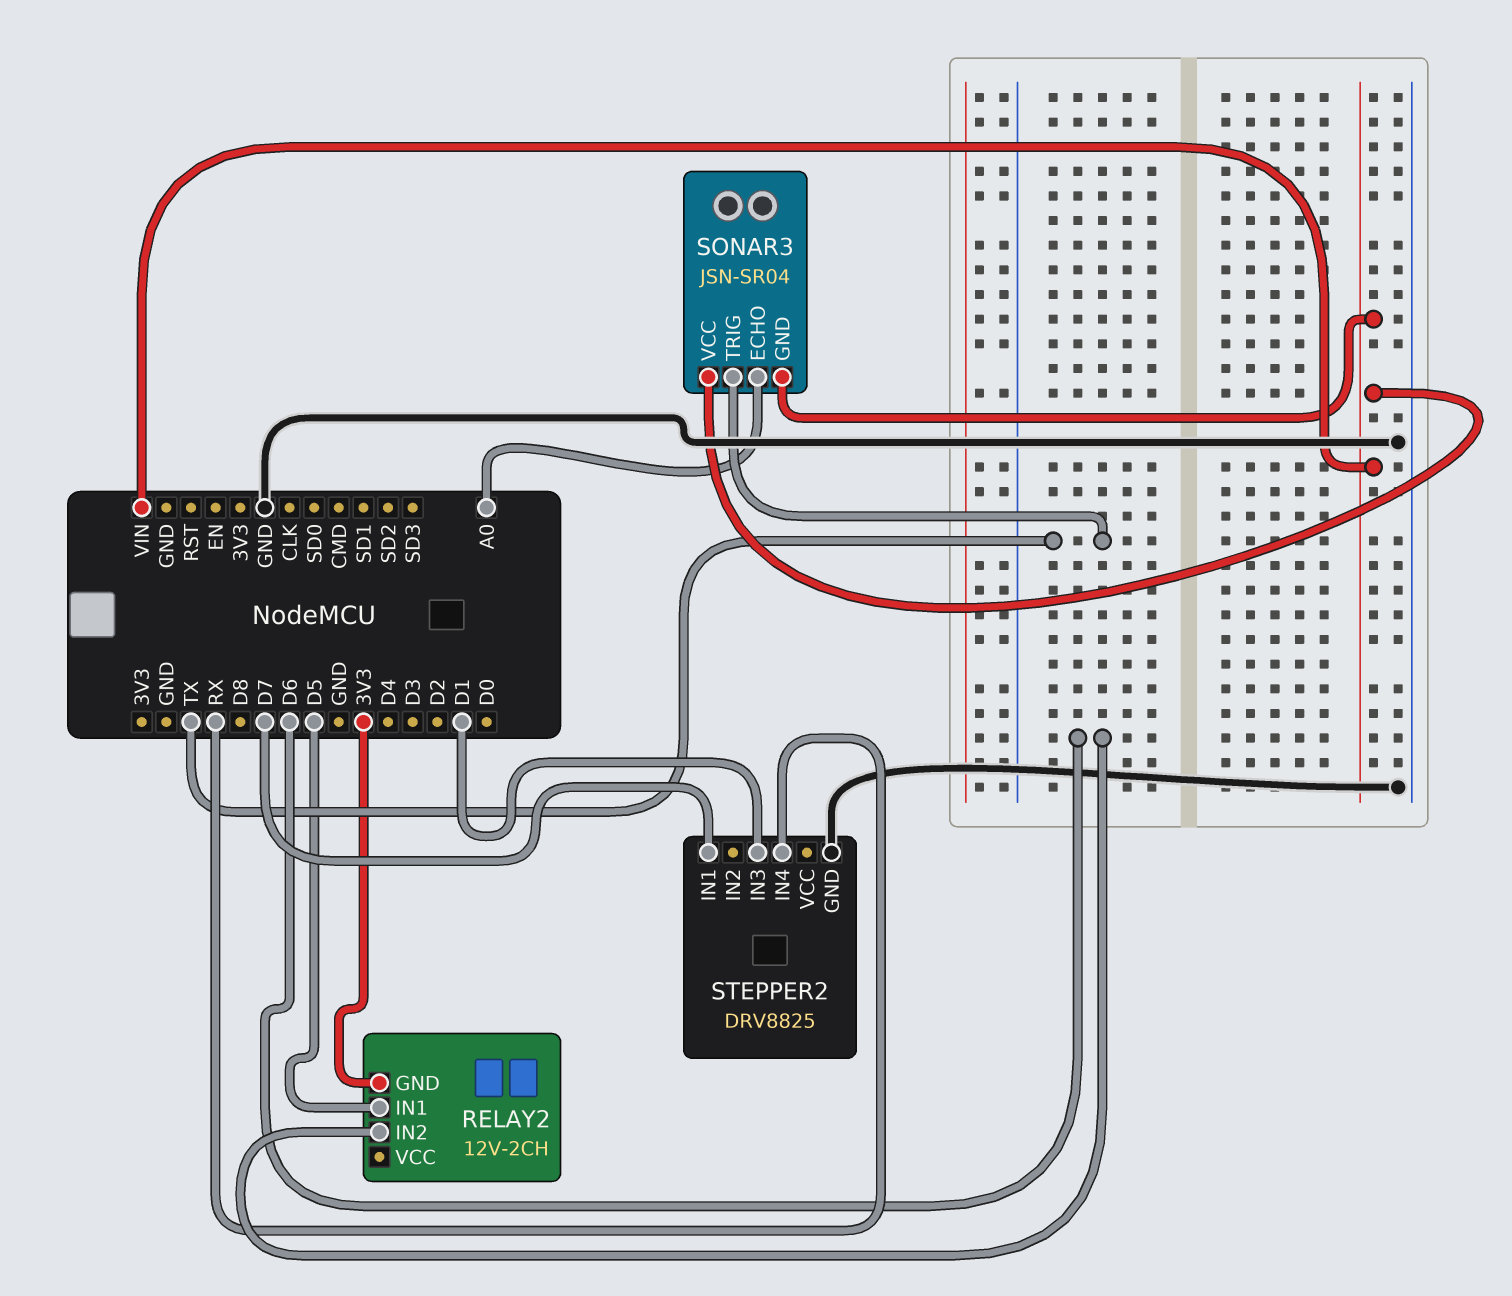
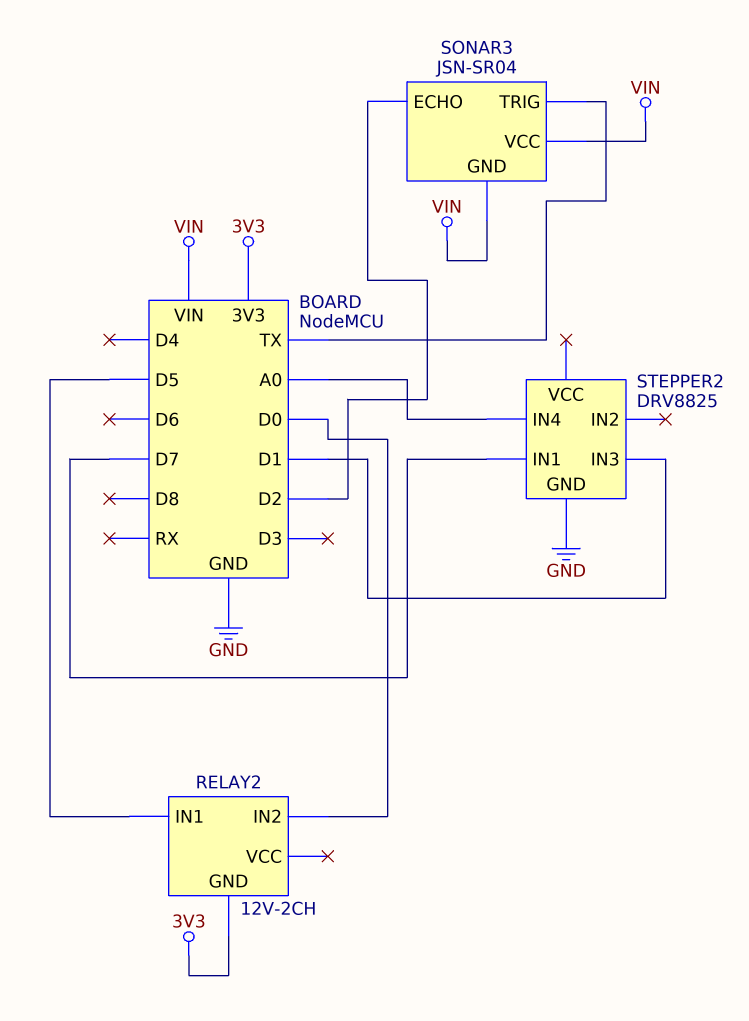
RELAY2 pin IN2: D6 -> D0
SONAR3 pin ECHO: A0 -> D2
STEPPER2 pin IN4: RX -> A0

